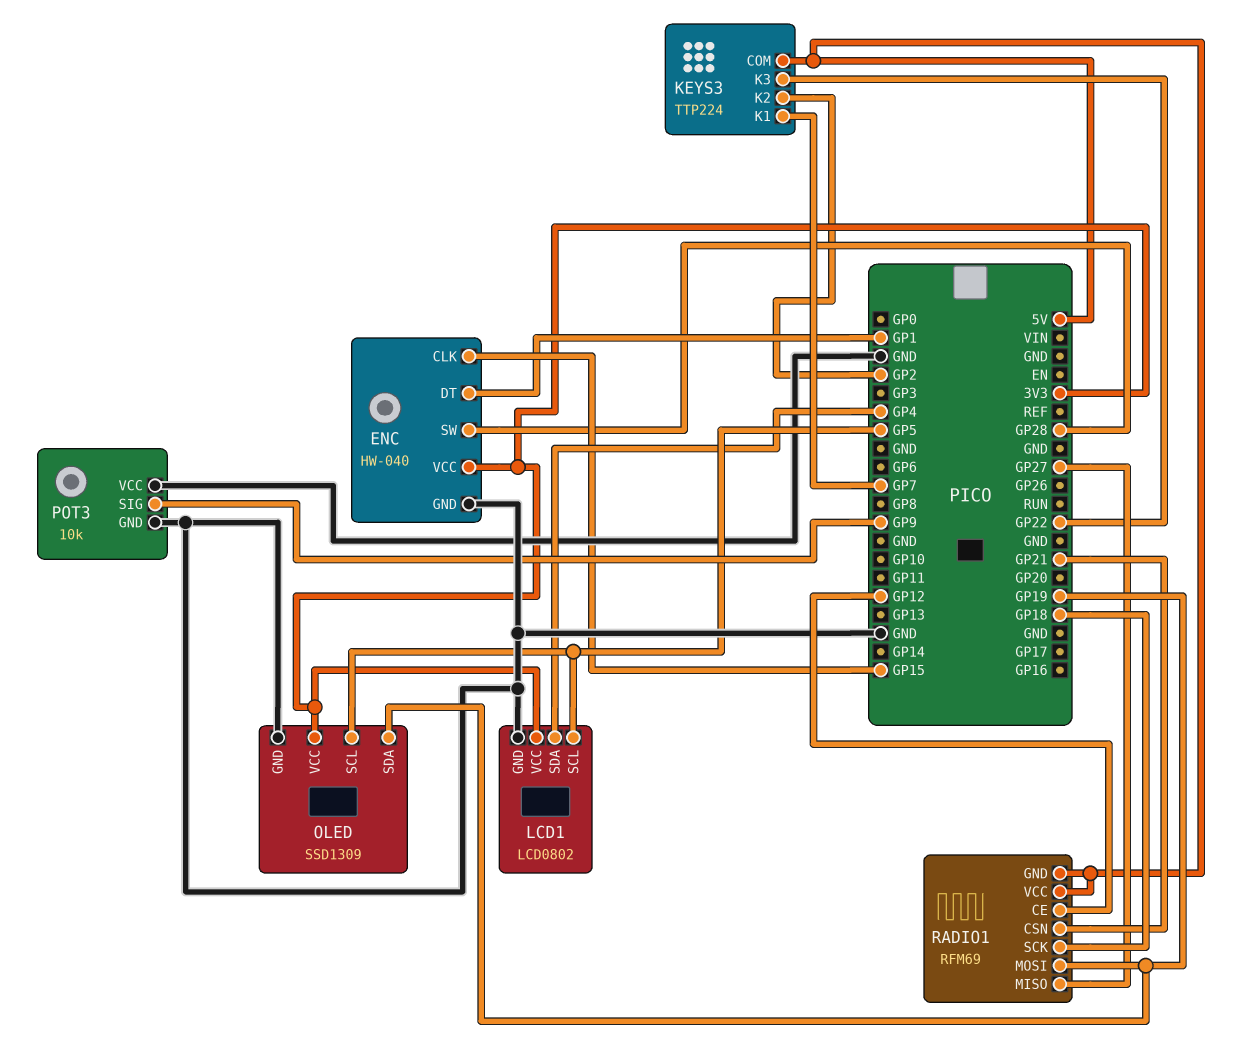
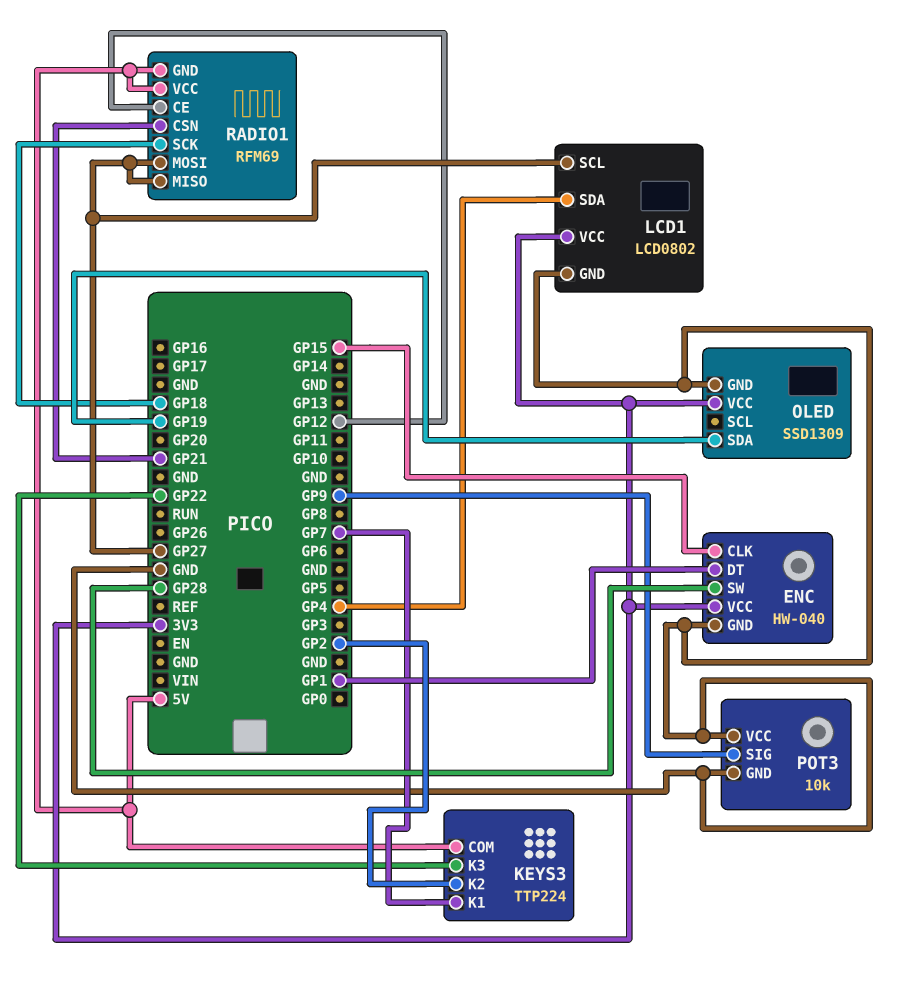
LCD1 pin SCL: GP5 -> GP27
OLED pin SCL: GP5 -> none
RADIO1 pin MOSI: GP19 -> GP27

